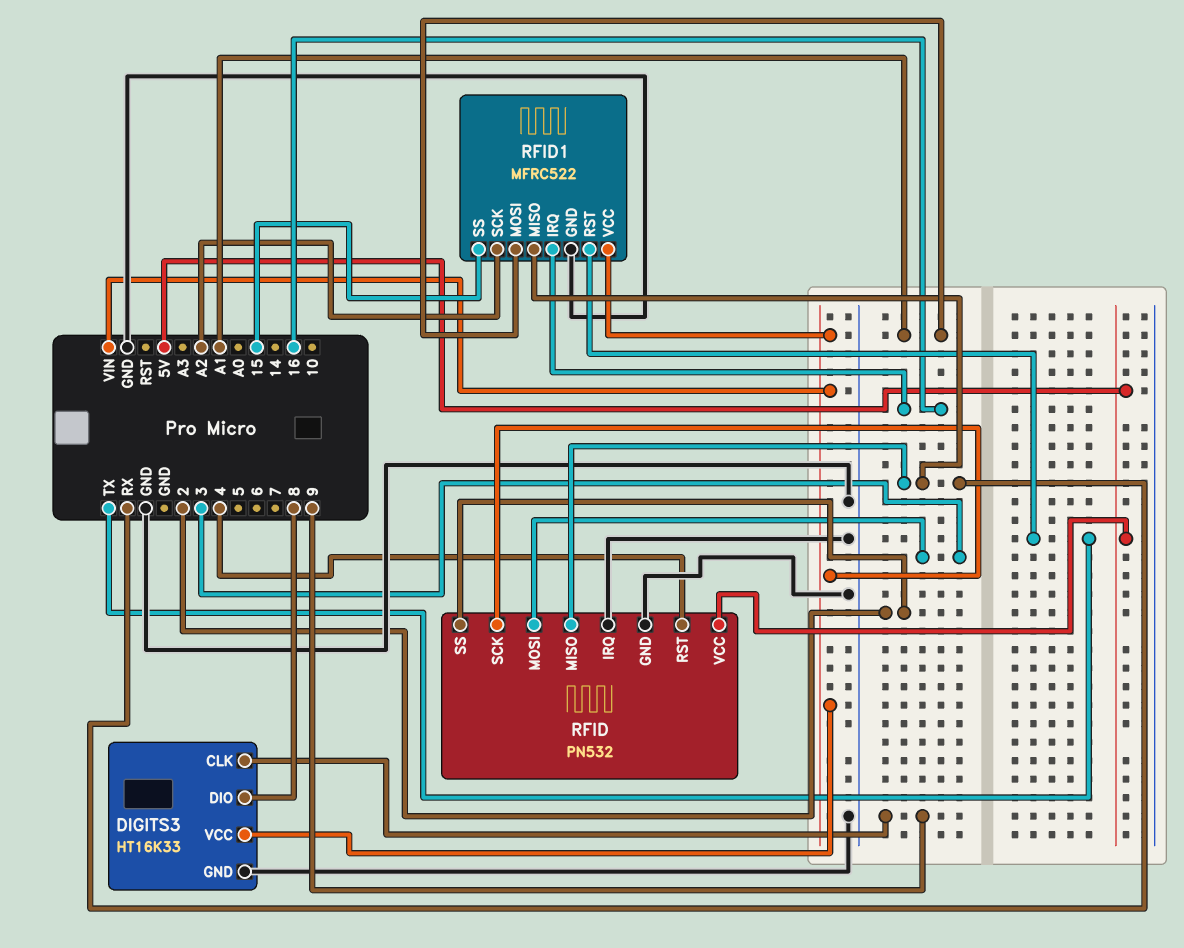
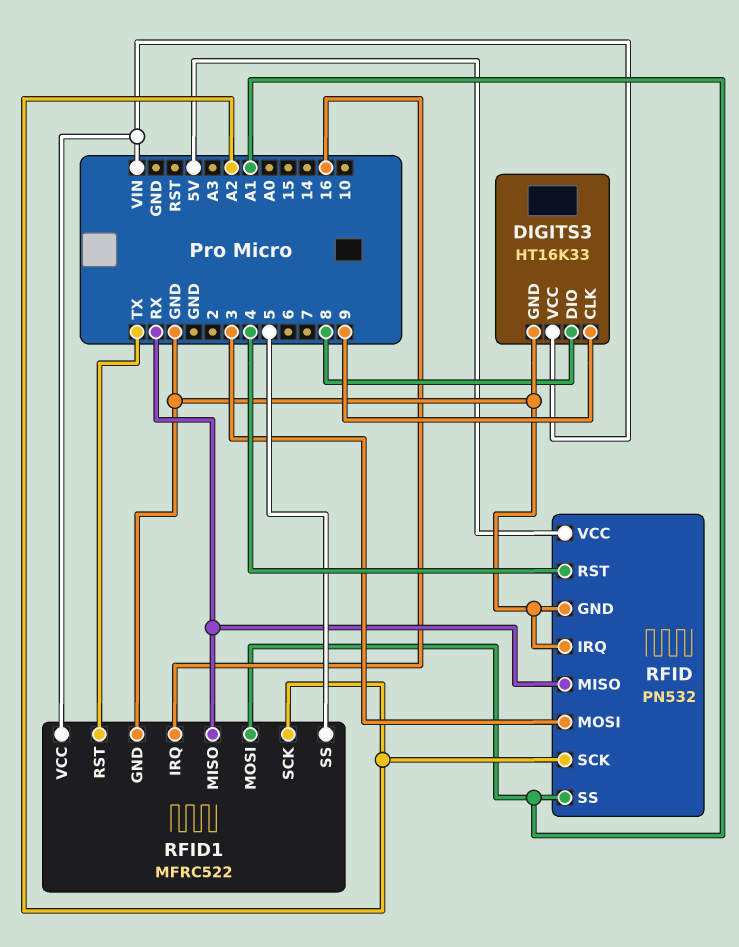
RFID pin SCK: VIN -> A2
RFID pin SS: 2 -> A1
RFID1 pin SS: 15 -> 5

